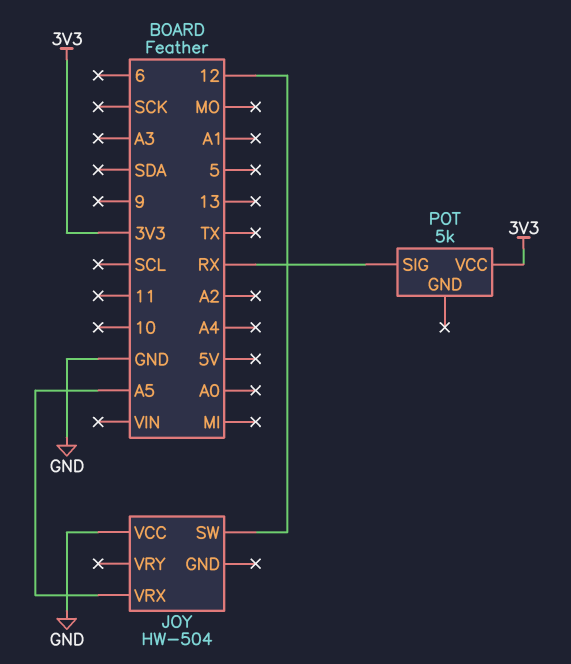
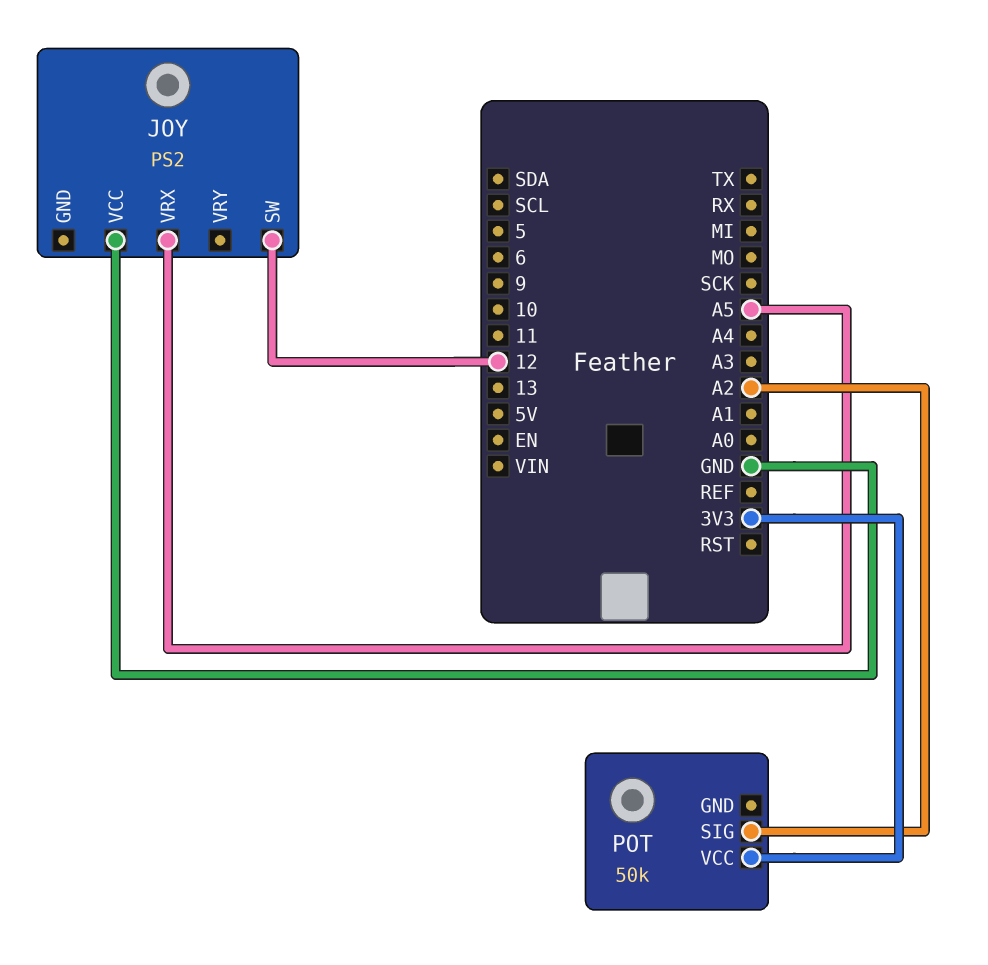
JOY: HW-504 -> PS2
POT: 5k -> 50k
POT pin SIG: RX -> A2

